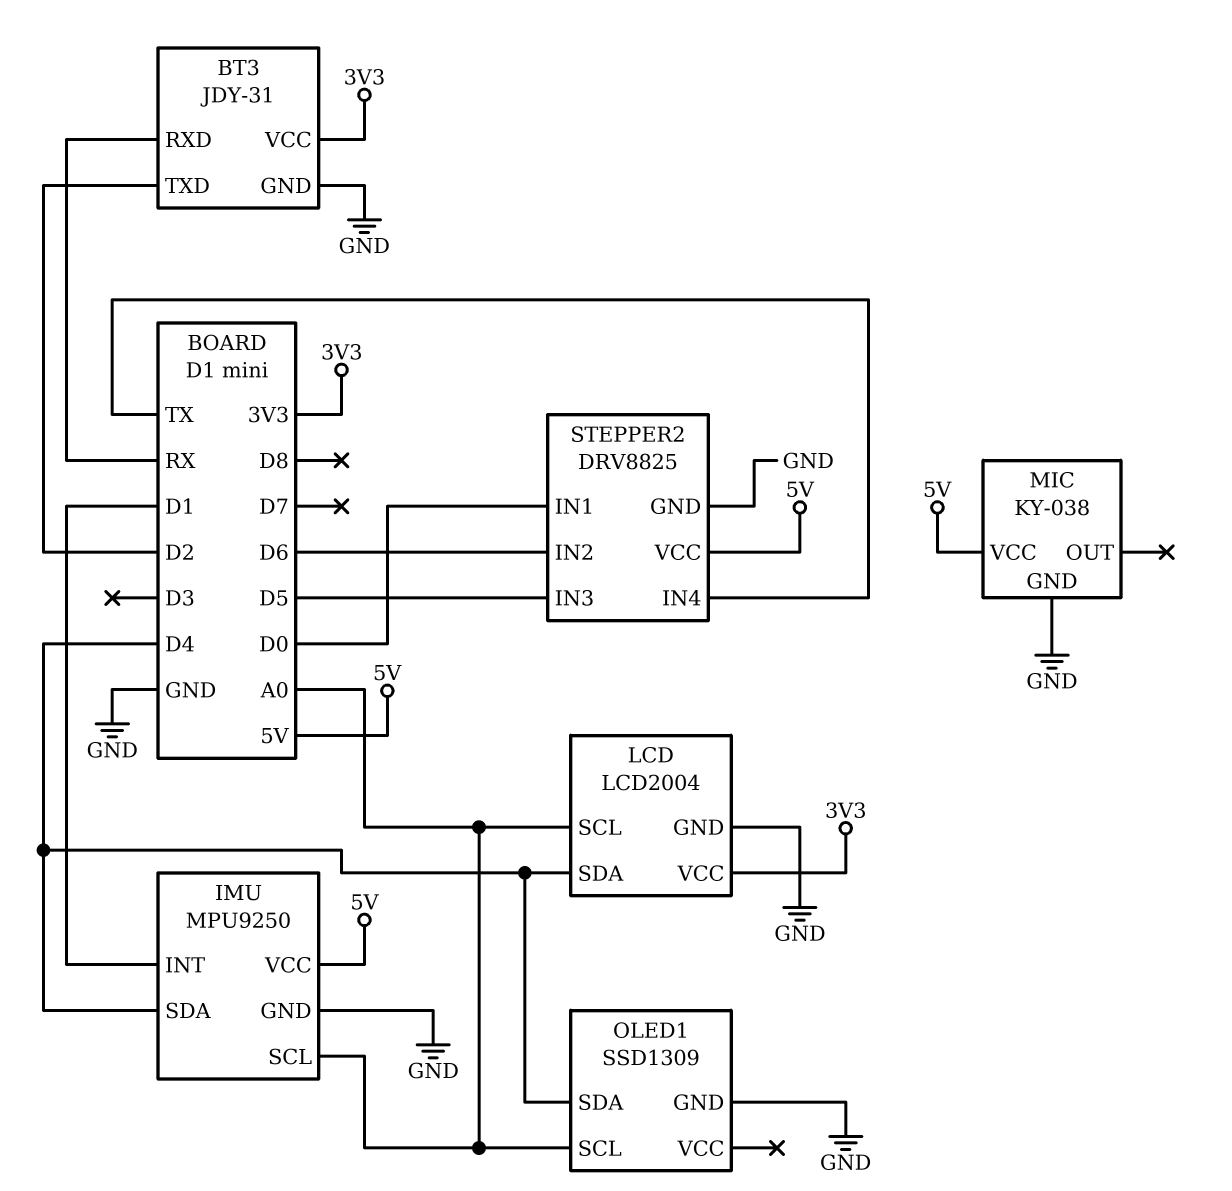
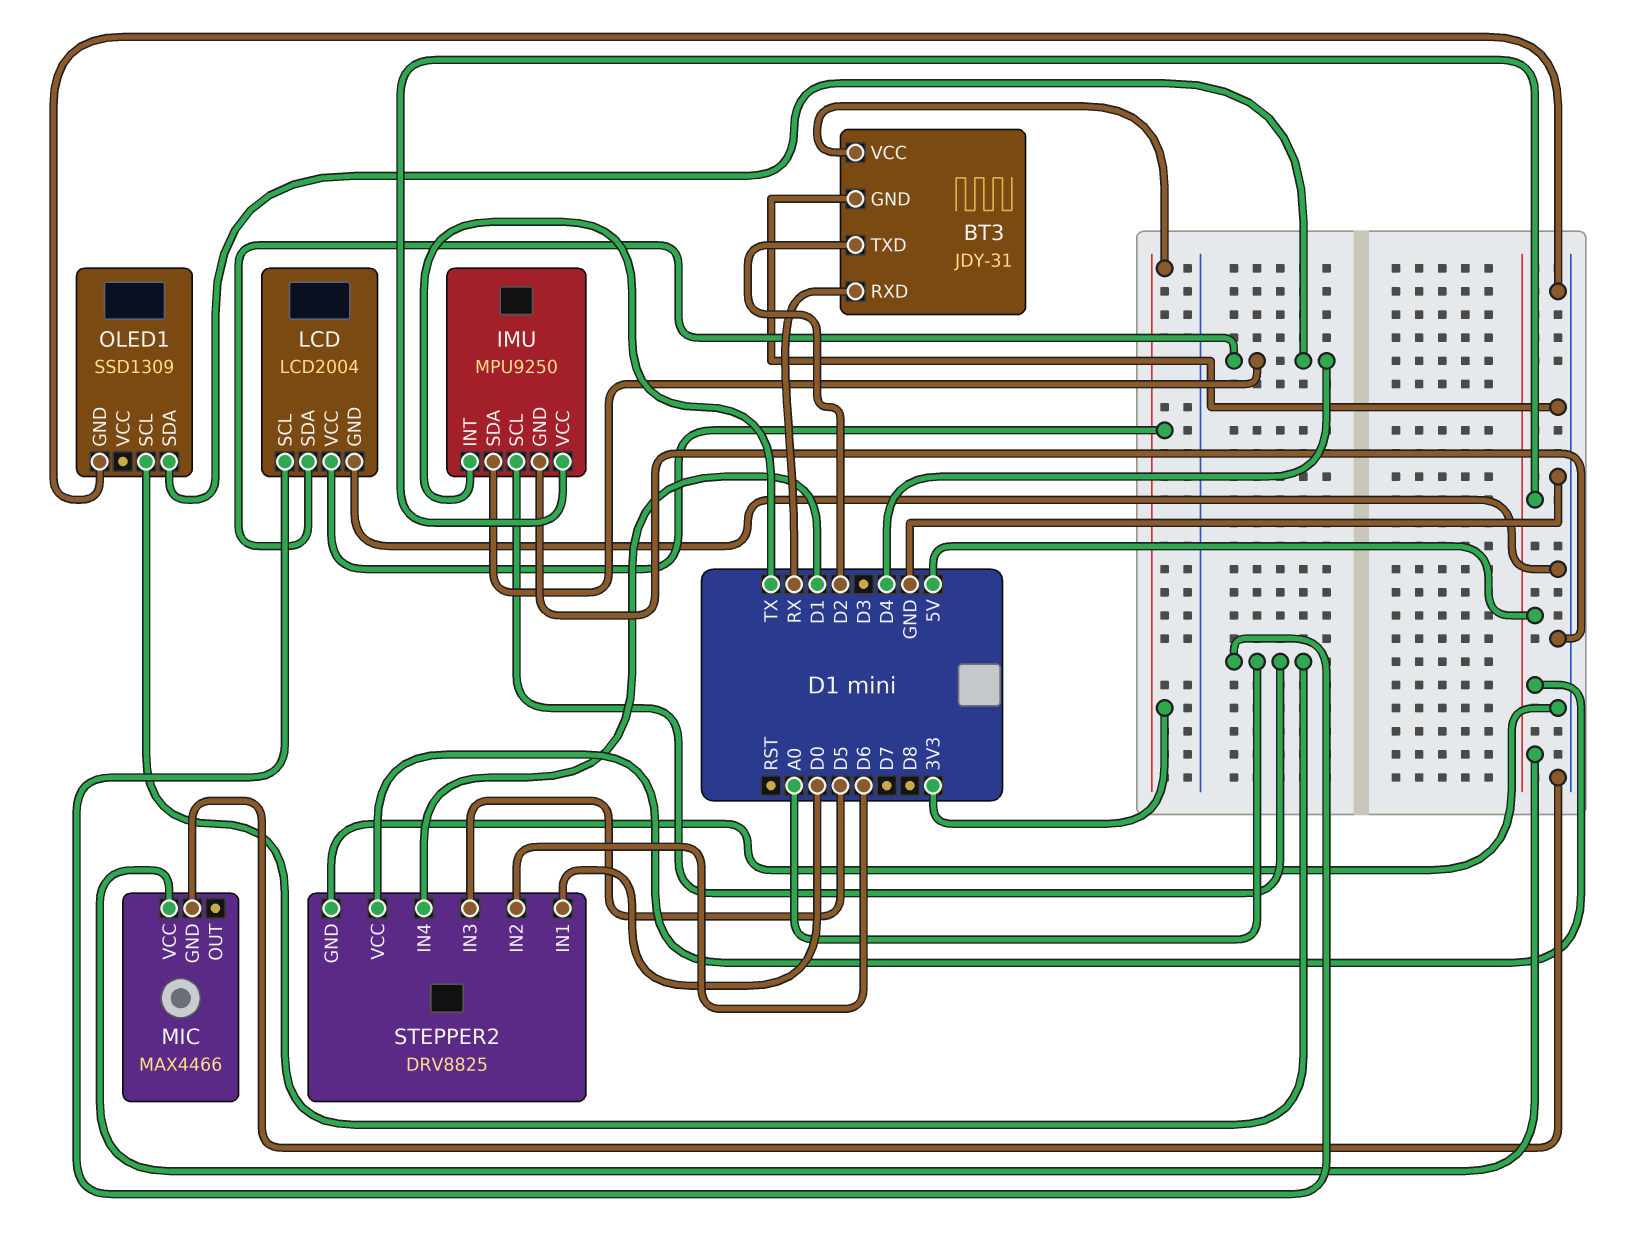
IMU pin INT: D1 -> TX
MIC: KY-038 -> MAX4466
STEPPER2 pin IN4: TX -> D1

